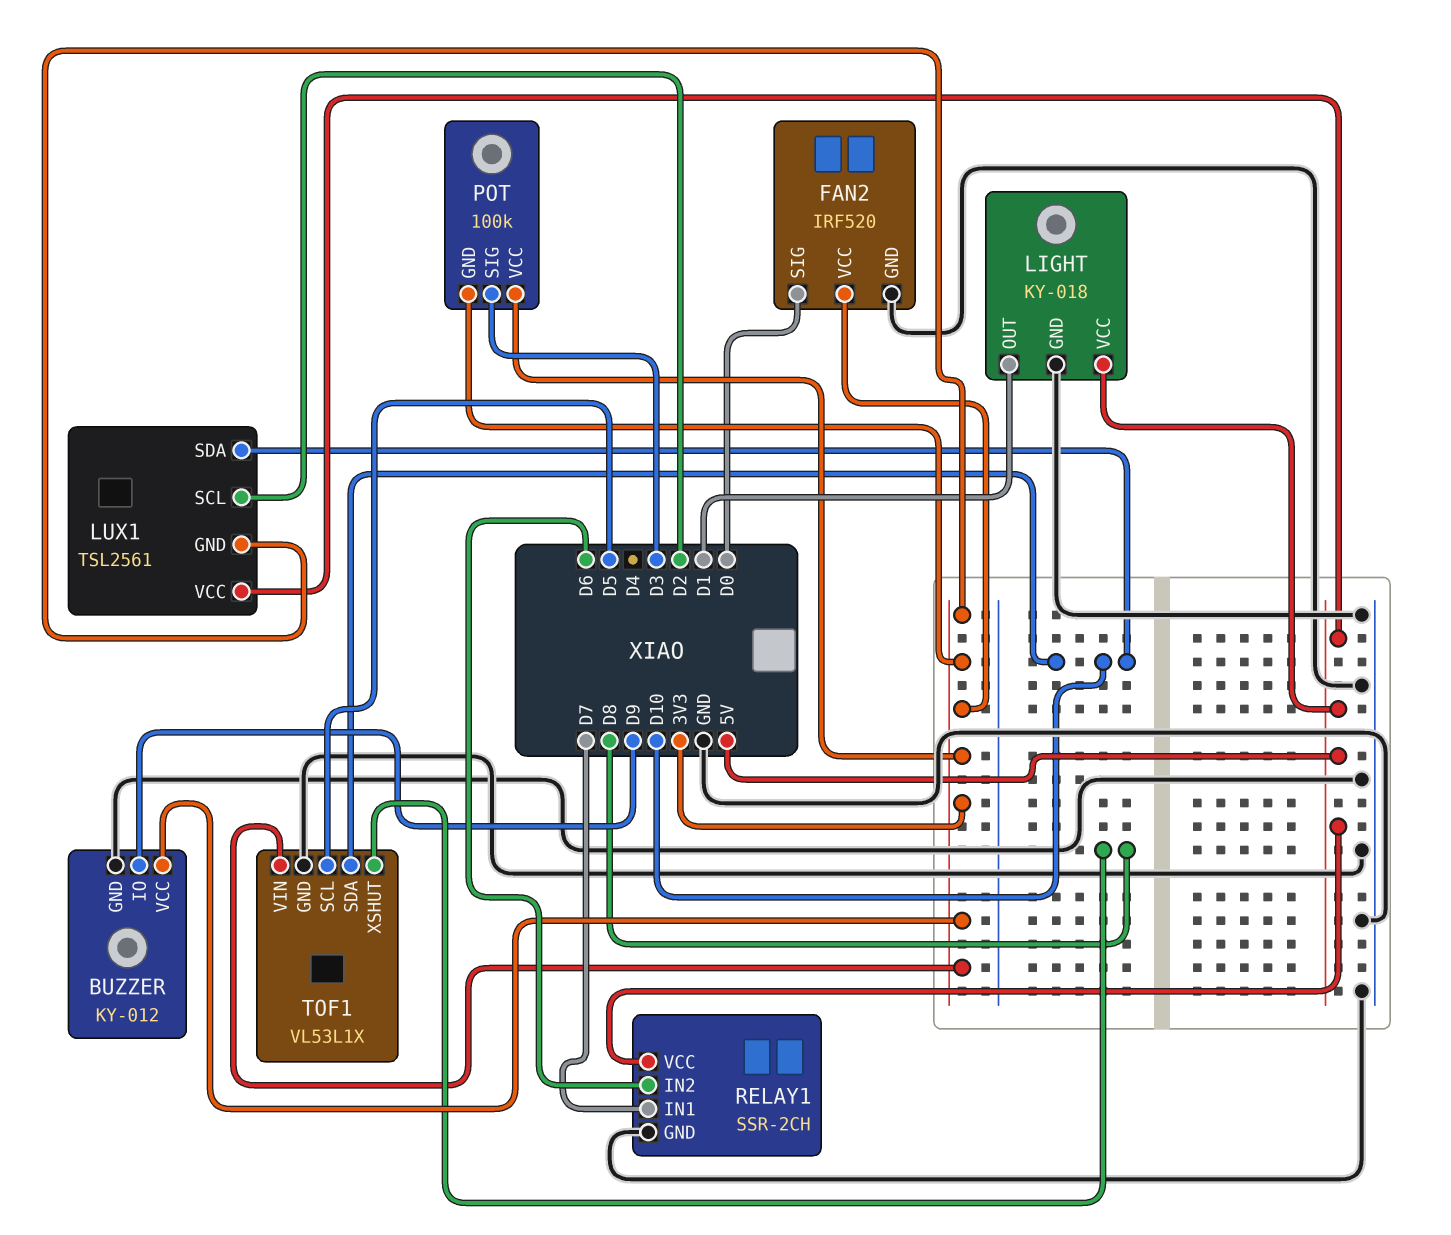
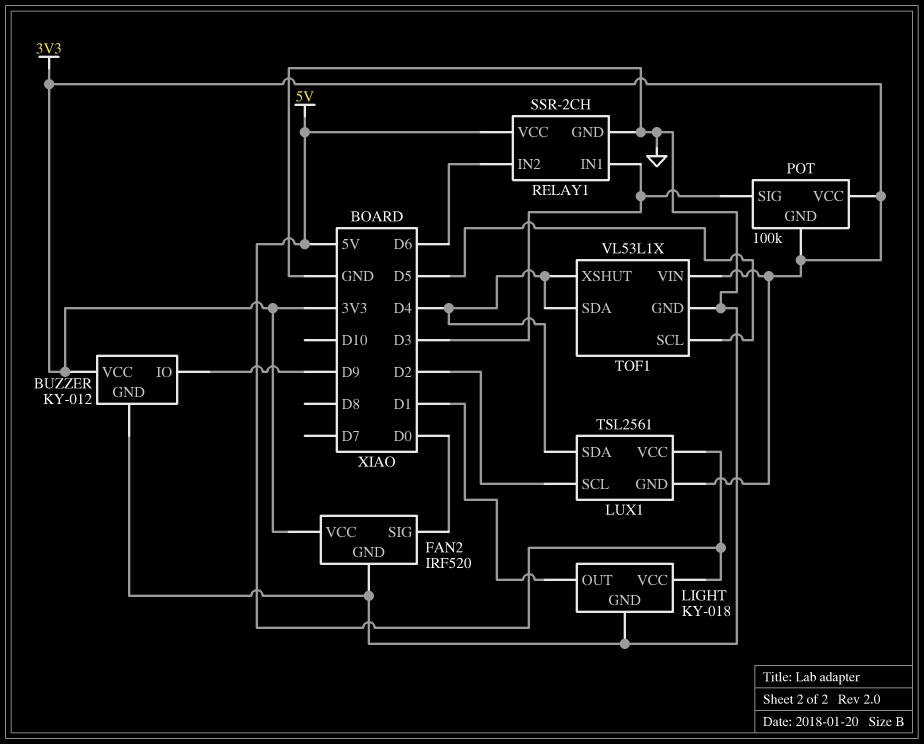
LUX1 pin SDA: D10 -> D4
RELAY1 pin IN1: D7 -> D3
TOF1 pin SDA: D10 -> D4
TOF1 pin XSHUT: D8 -> D4

